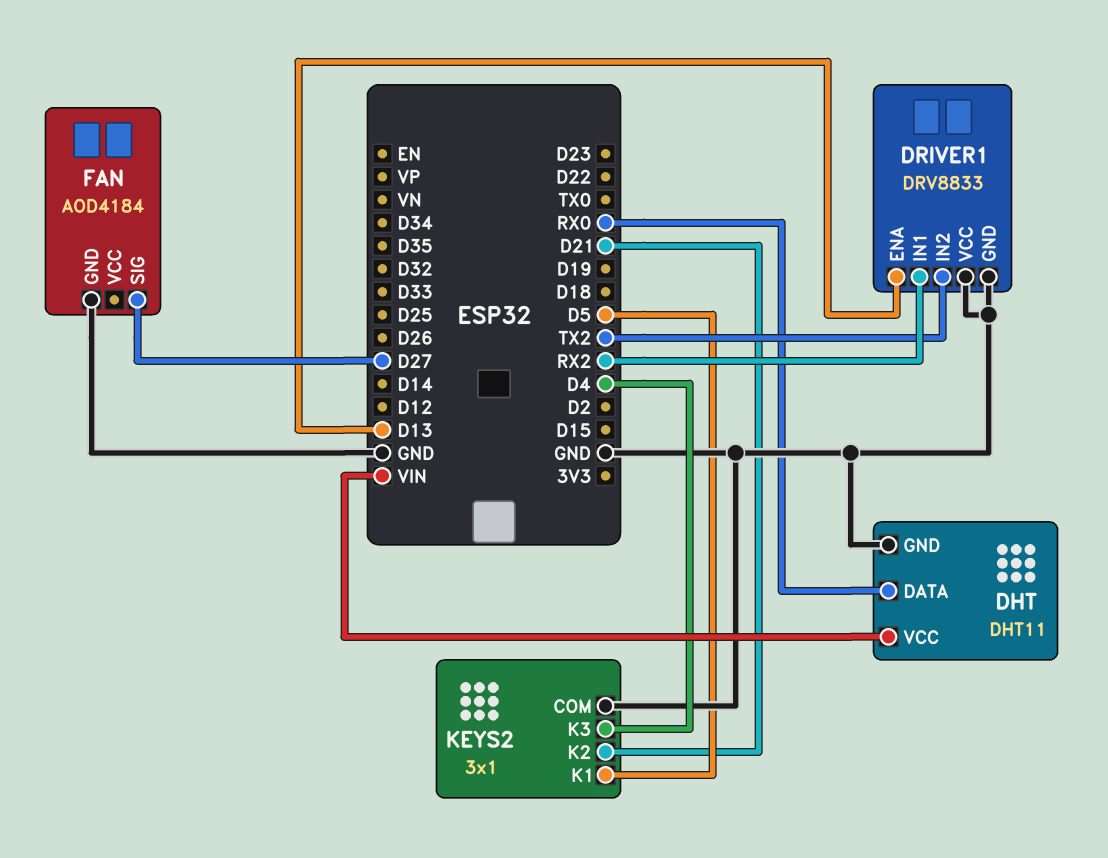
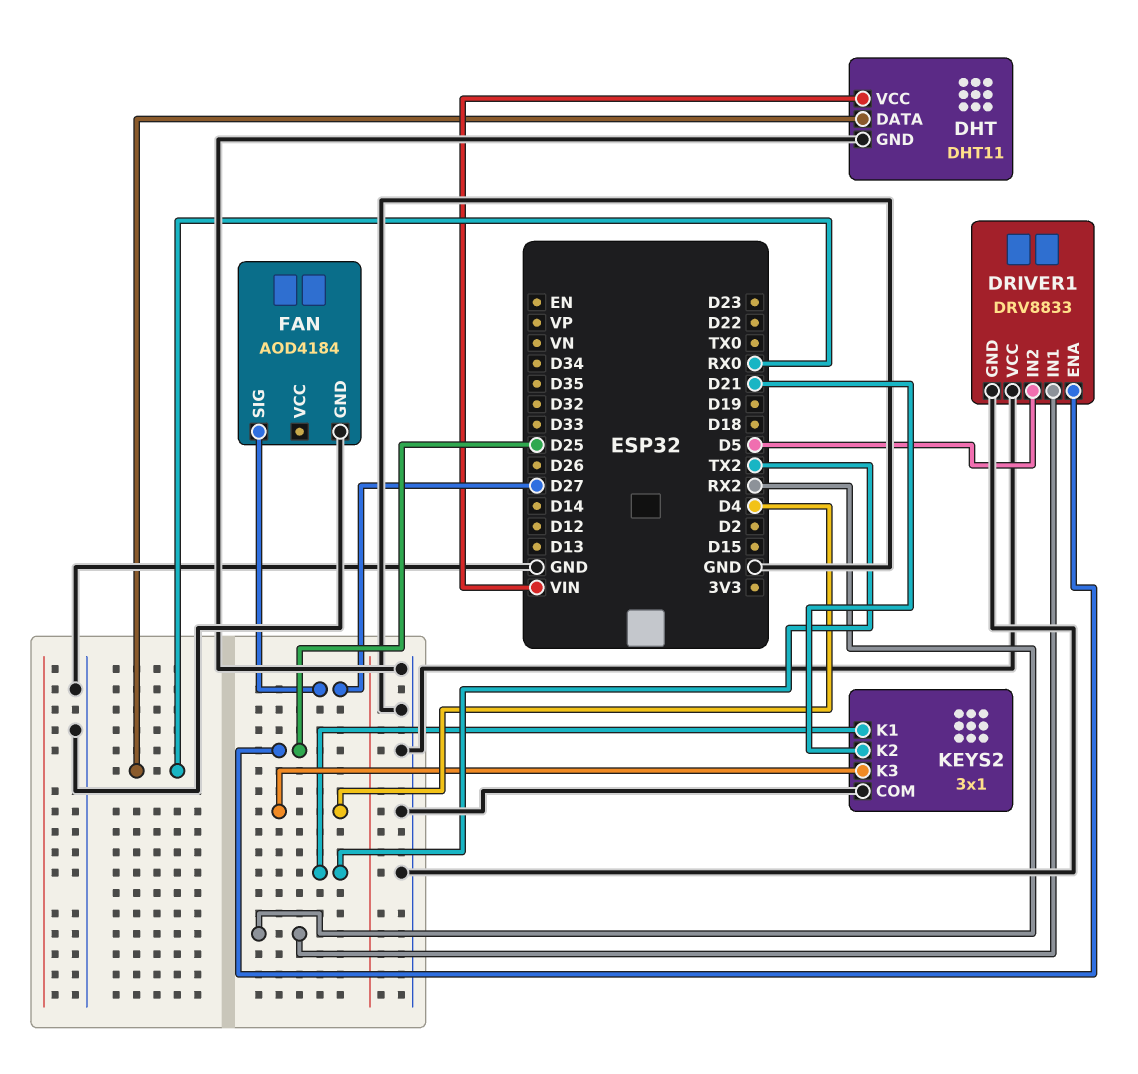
DRIVER1 pin ENA: D13 -> D25
DRIVER1 pin IN2: TX2 -> D5
KEYS2 pin K1: D5 -> TX2

